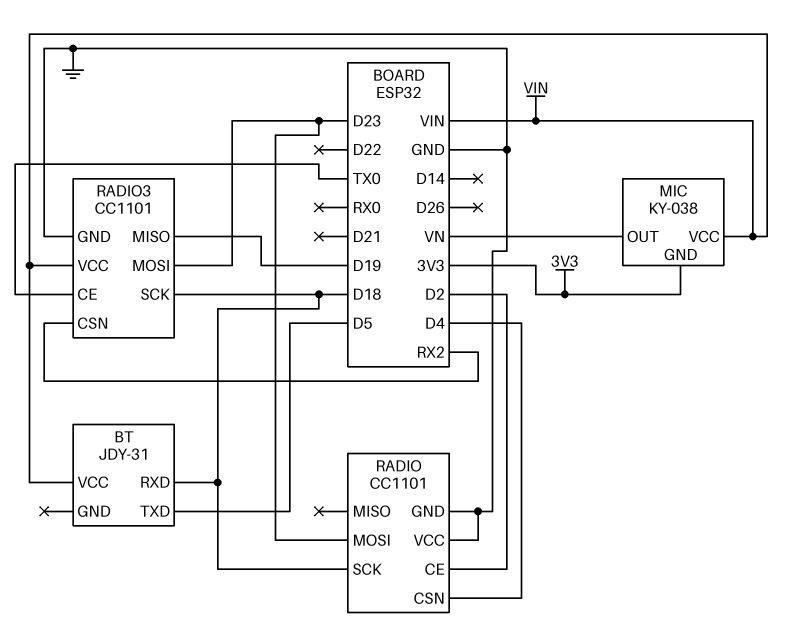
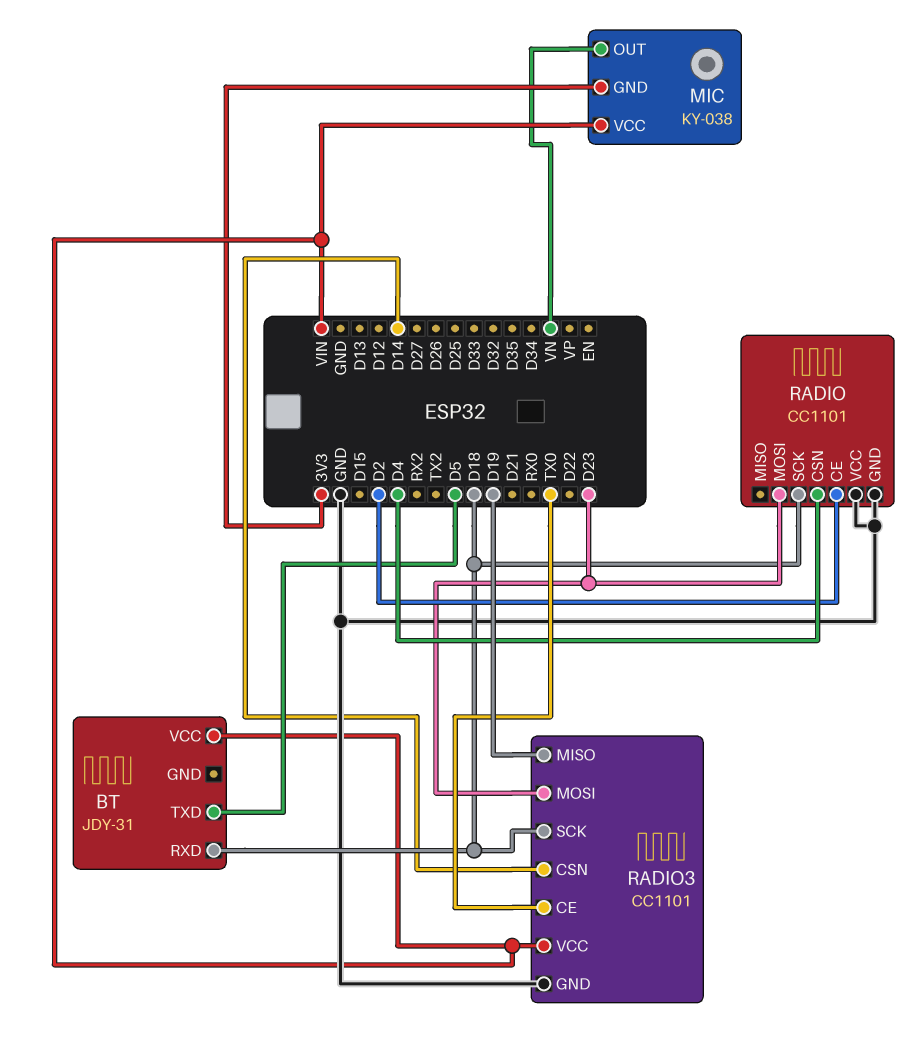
RADIO3 pin CSN: RX2 -> D14

